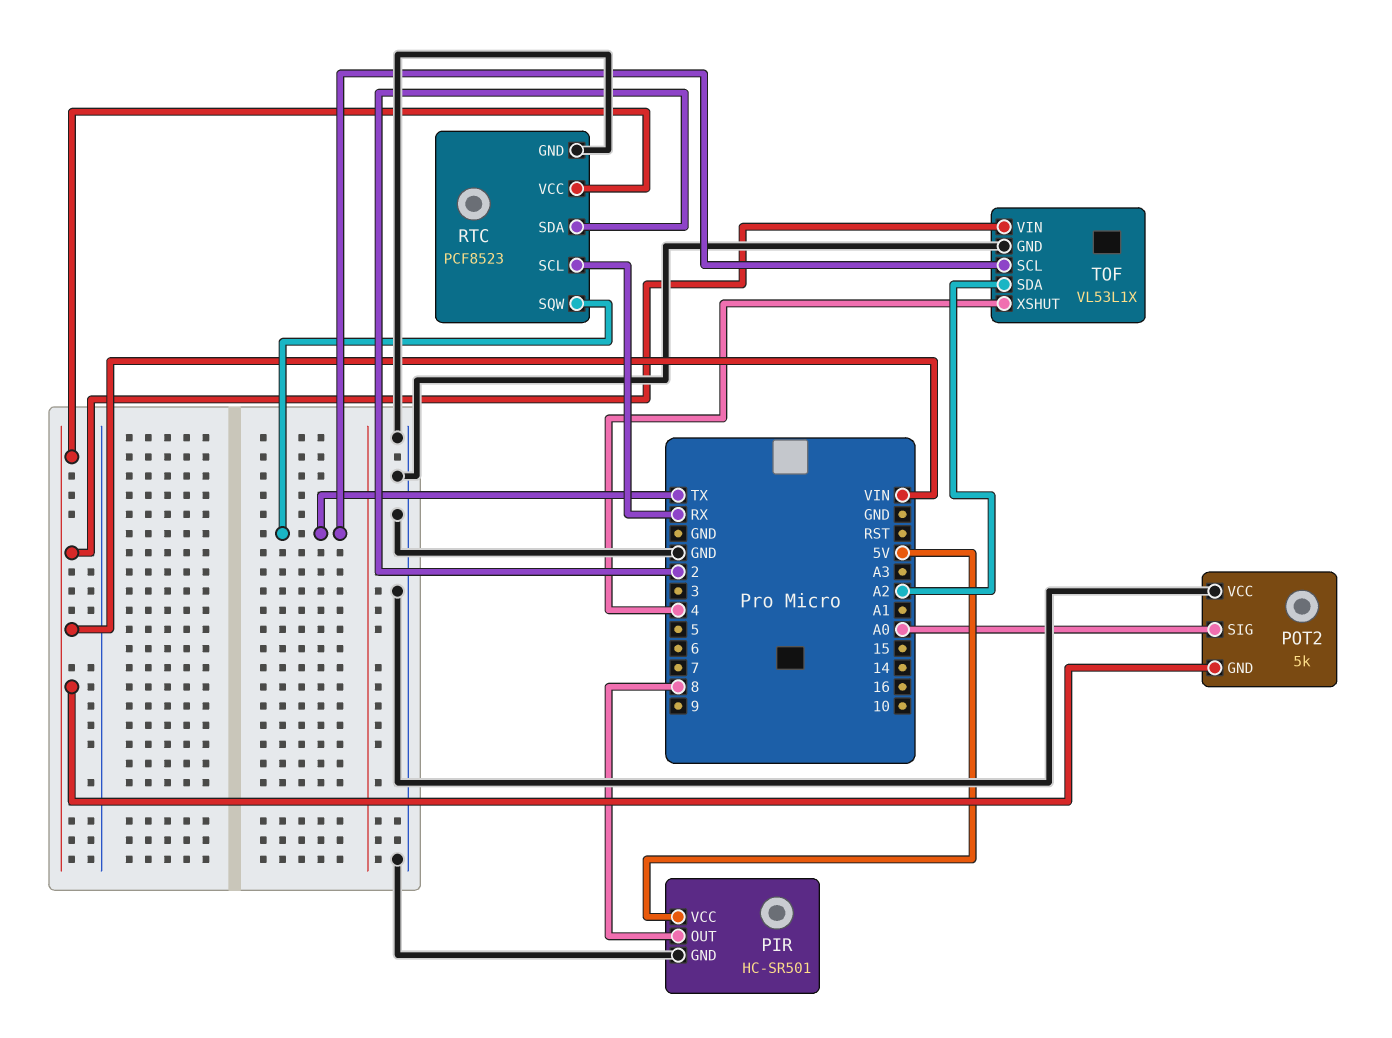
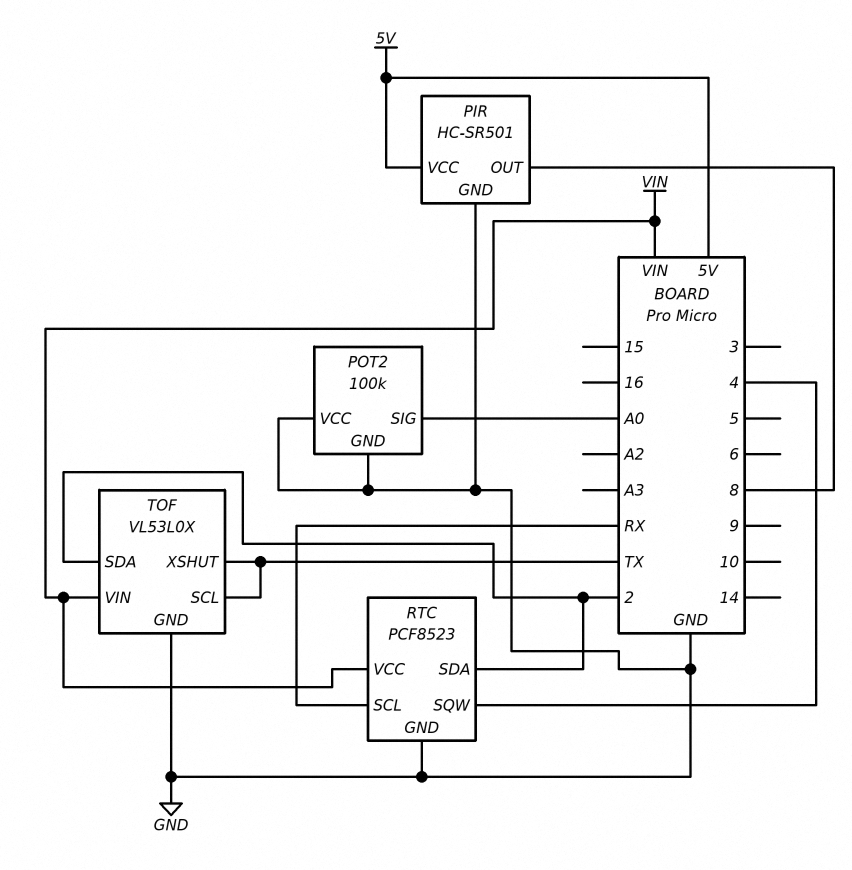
POT2: 5k -> 100k
POT2 pin GND: VIN -> GND
RTC pin SQW: TX -> 4
TOF: VL53L1X -> VL53L0X
TOF pin SDA: A2 -> 2
TOF pin XSHUT: 4 -> TX

